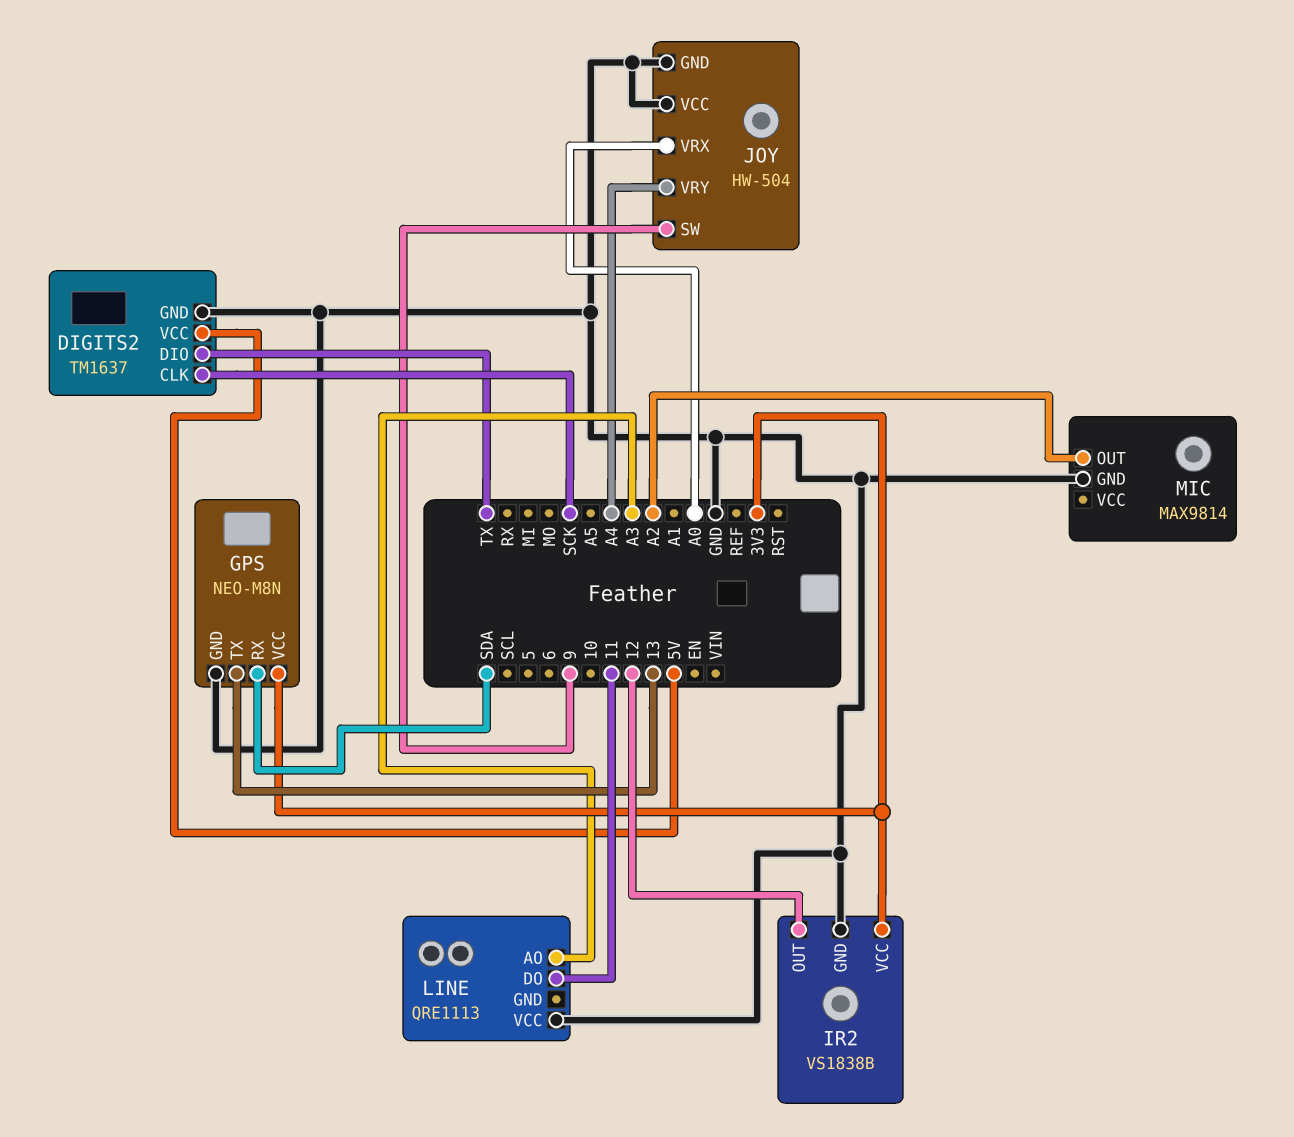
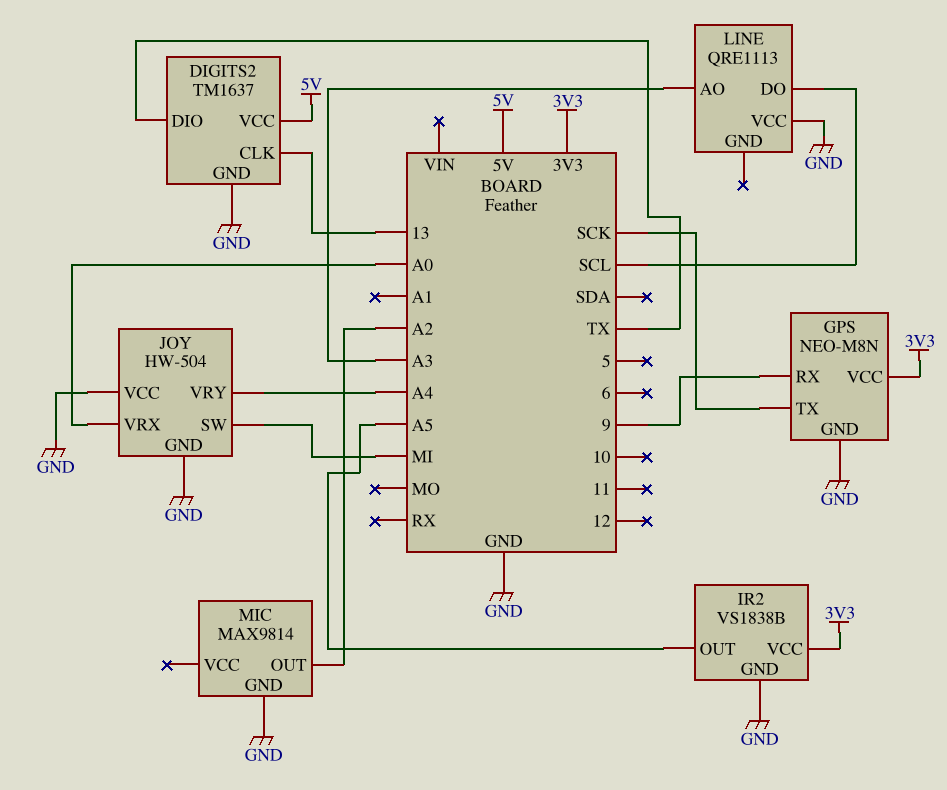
DIGITS2 pin CLK: SCK -> 13
GPS pin RX: SDA -> 9
GPS pin TX: 13 -> SCK
IR2 pin OUT: 12 -> A5
JOY pin SW: 9 -> MI
LINE pin DO: 11 -> SCL

